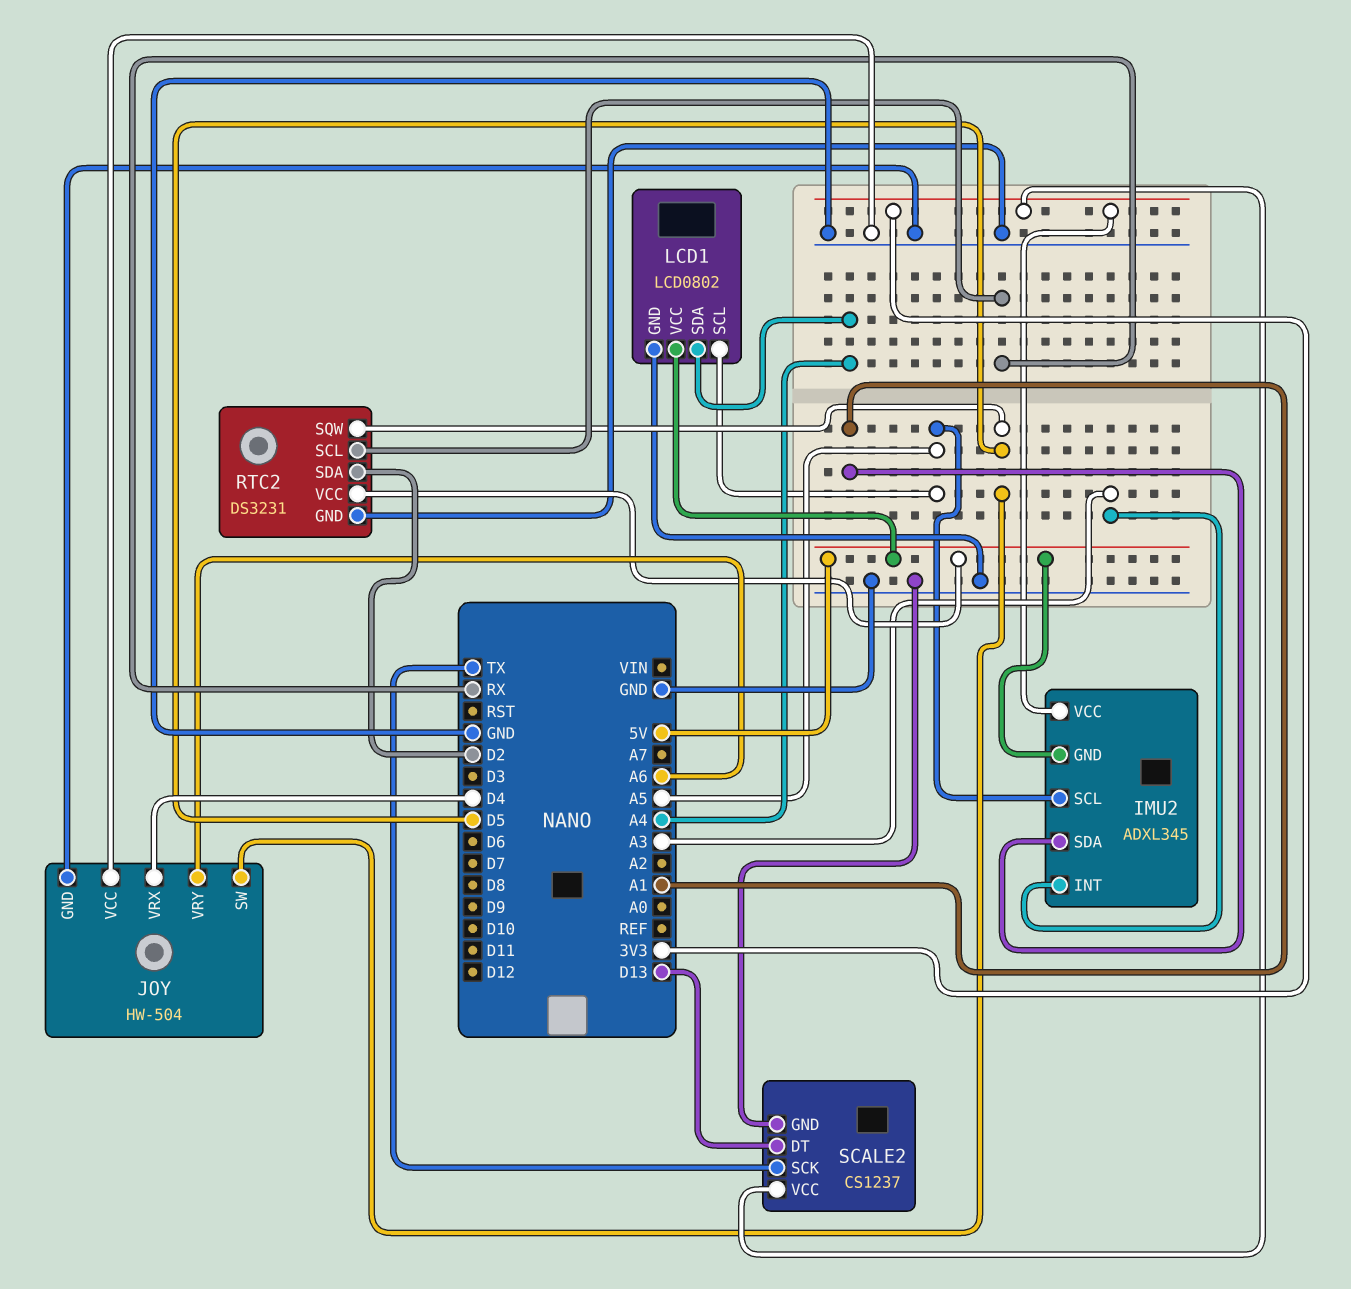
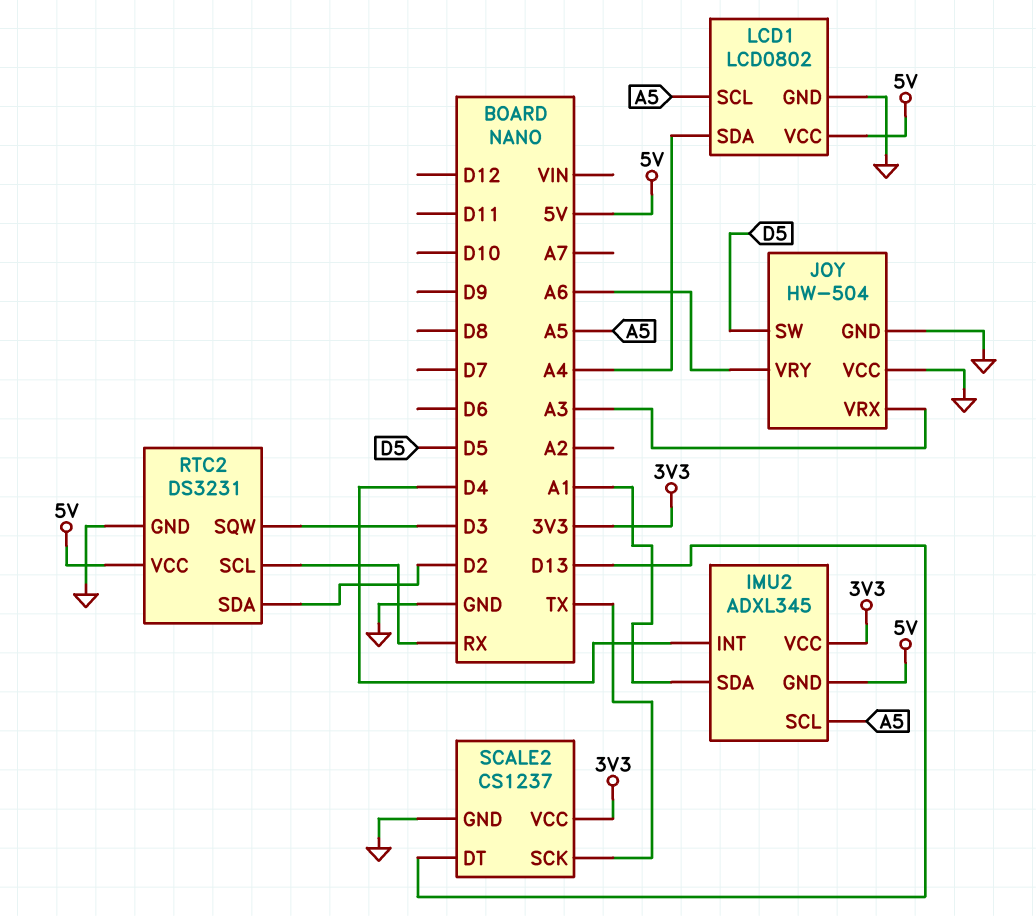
IMU2 pin INT: A3 -> D4
JOY pin VRX: D4 -> A3
RTC2 pin SQW: D5 -> D3

